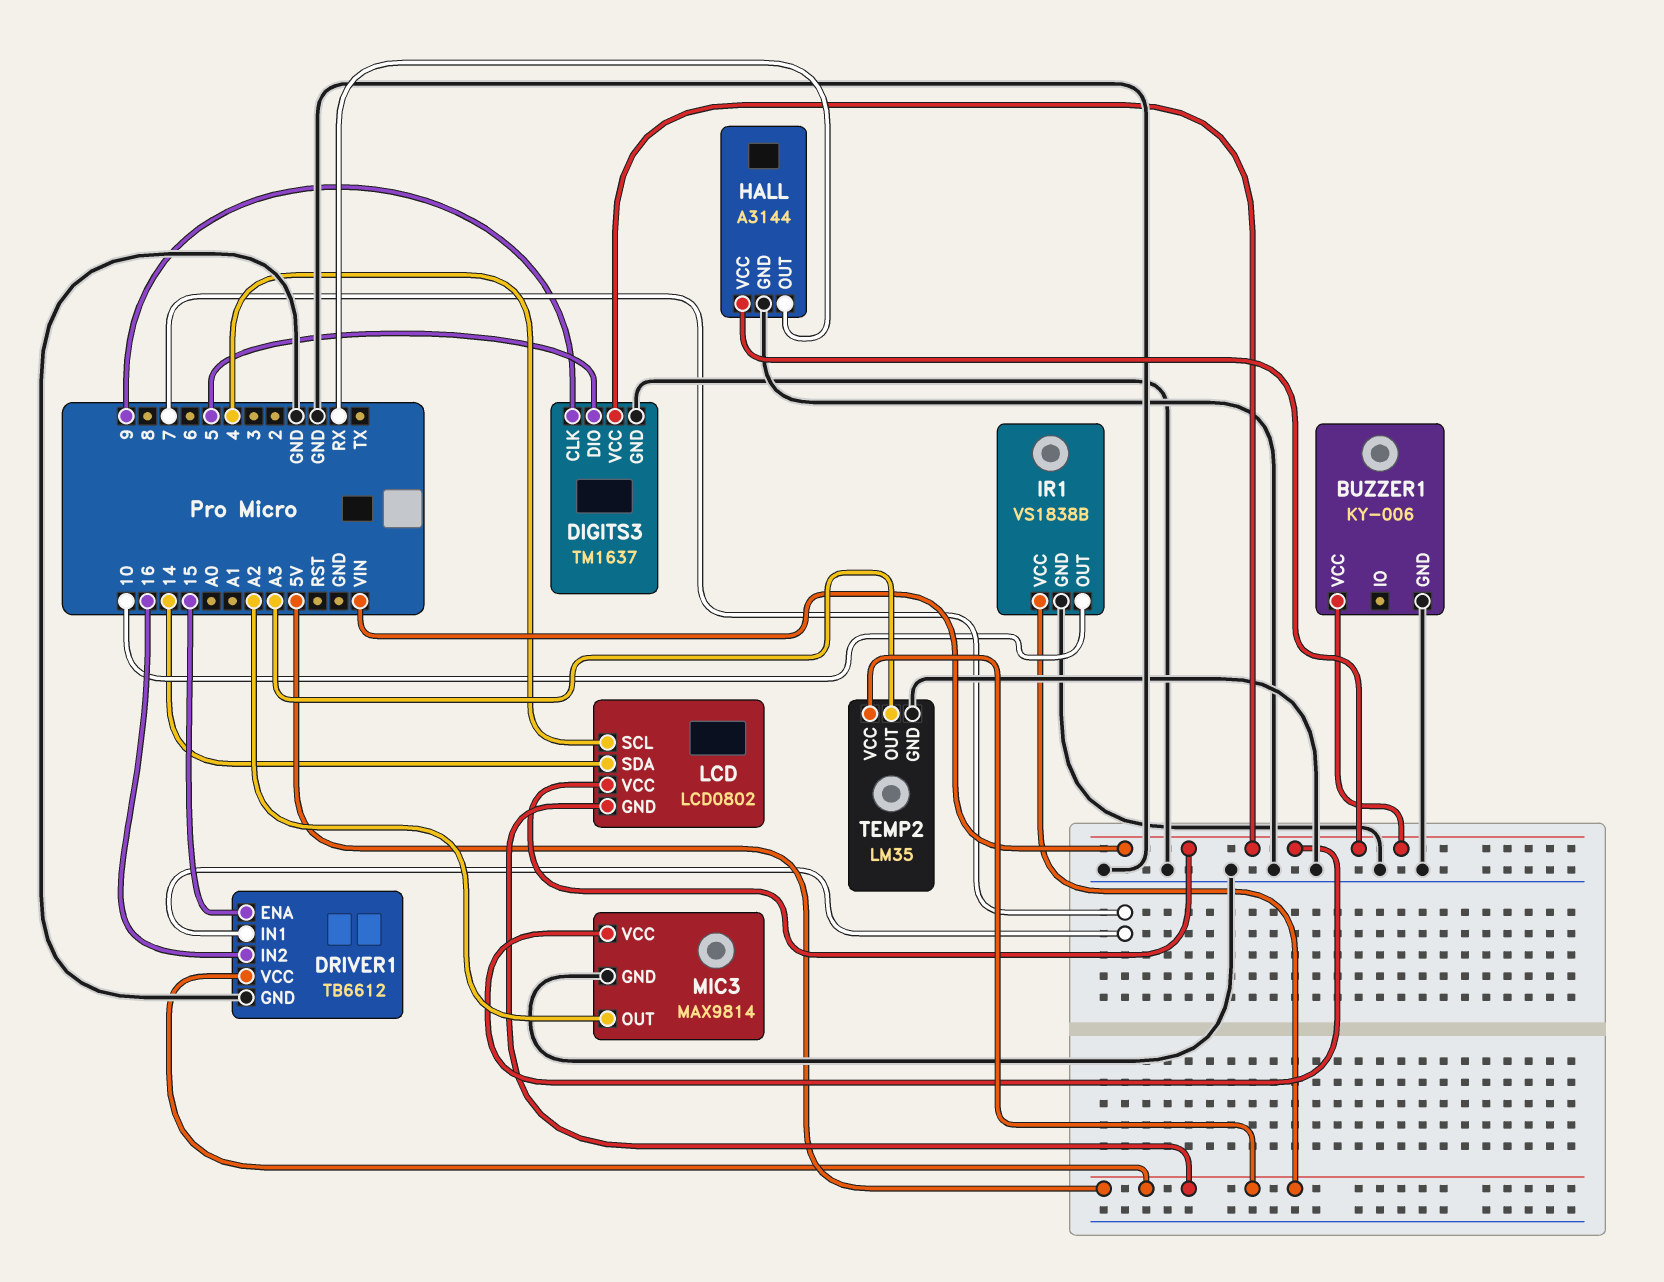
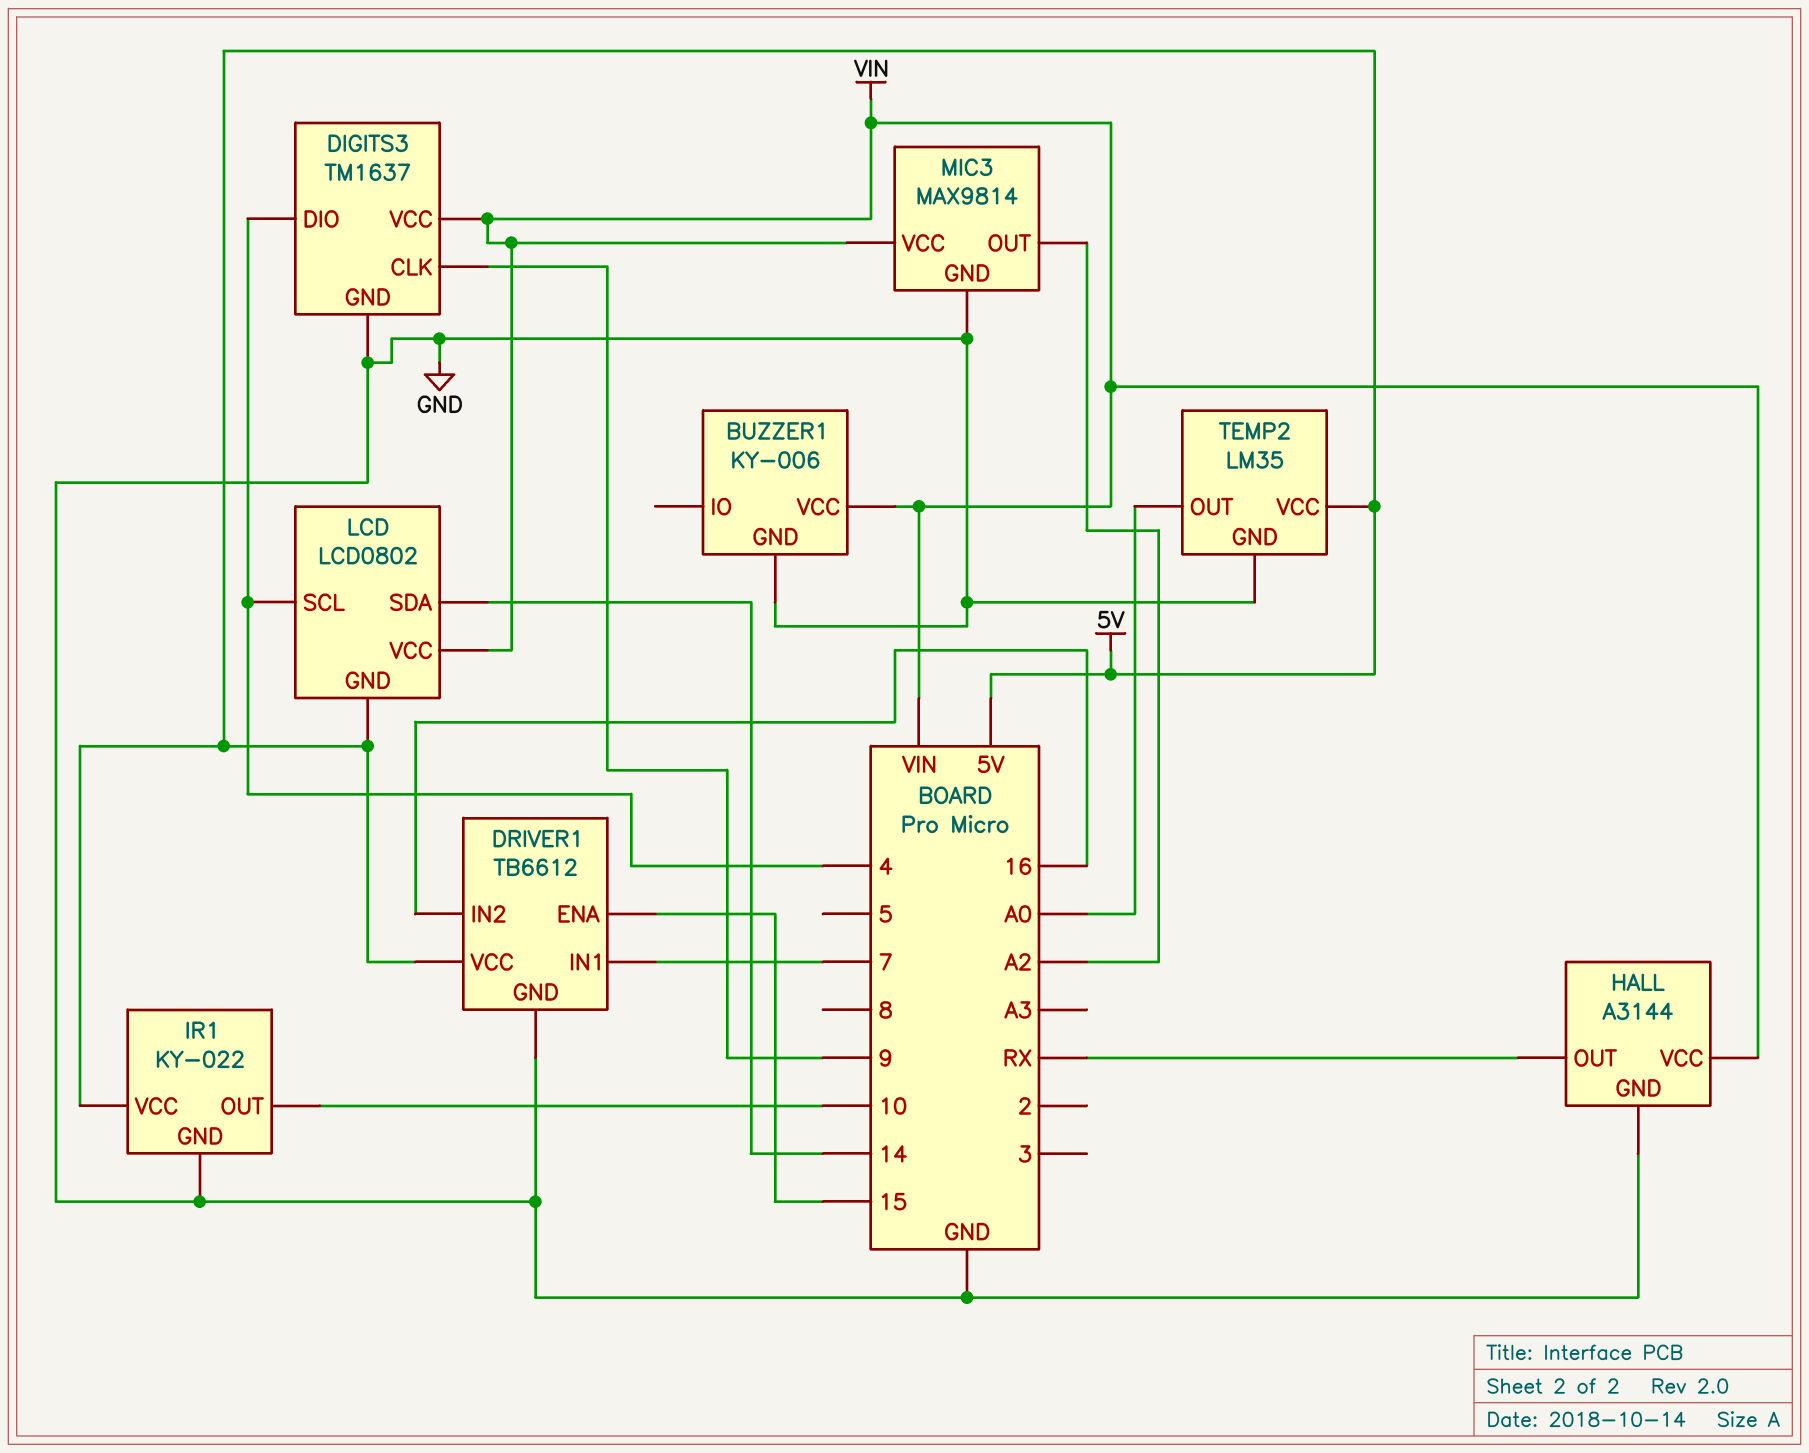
DIGITS3 pin DIO: 5 -> 4
IR1: VS1838B -> KY-022
TEMP2 pin OUT: A3 -> A0

